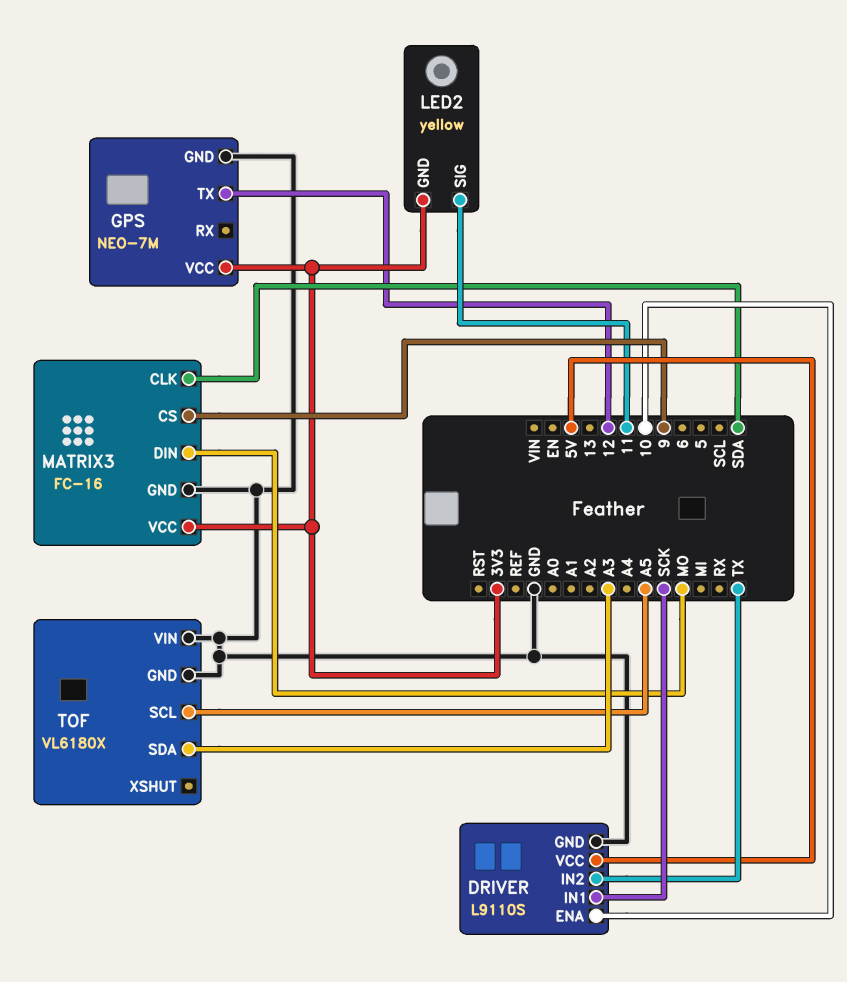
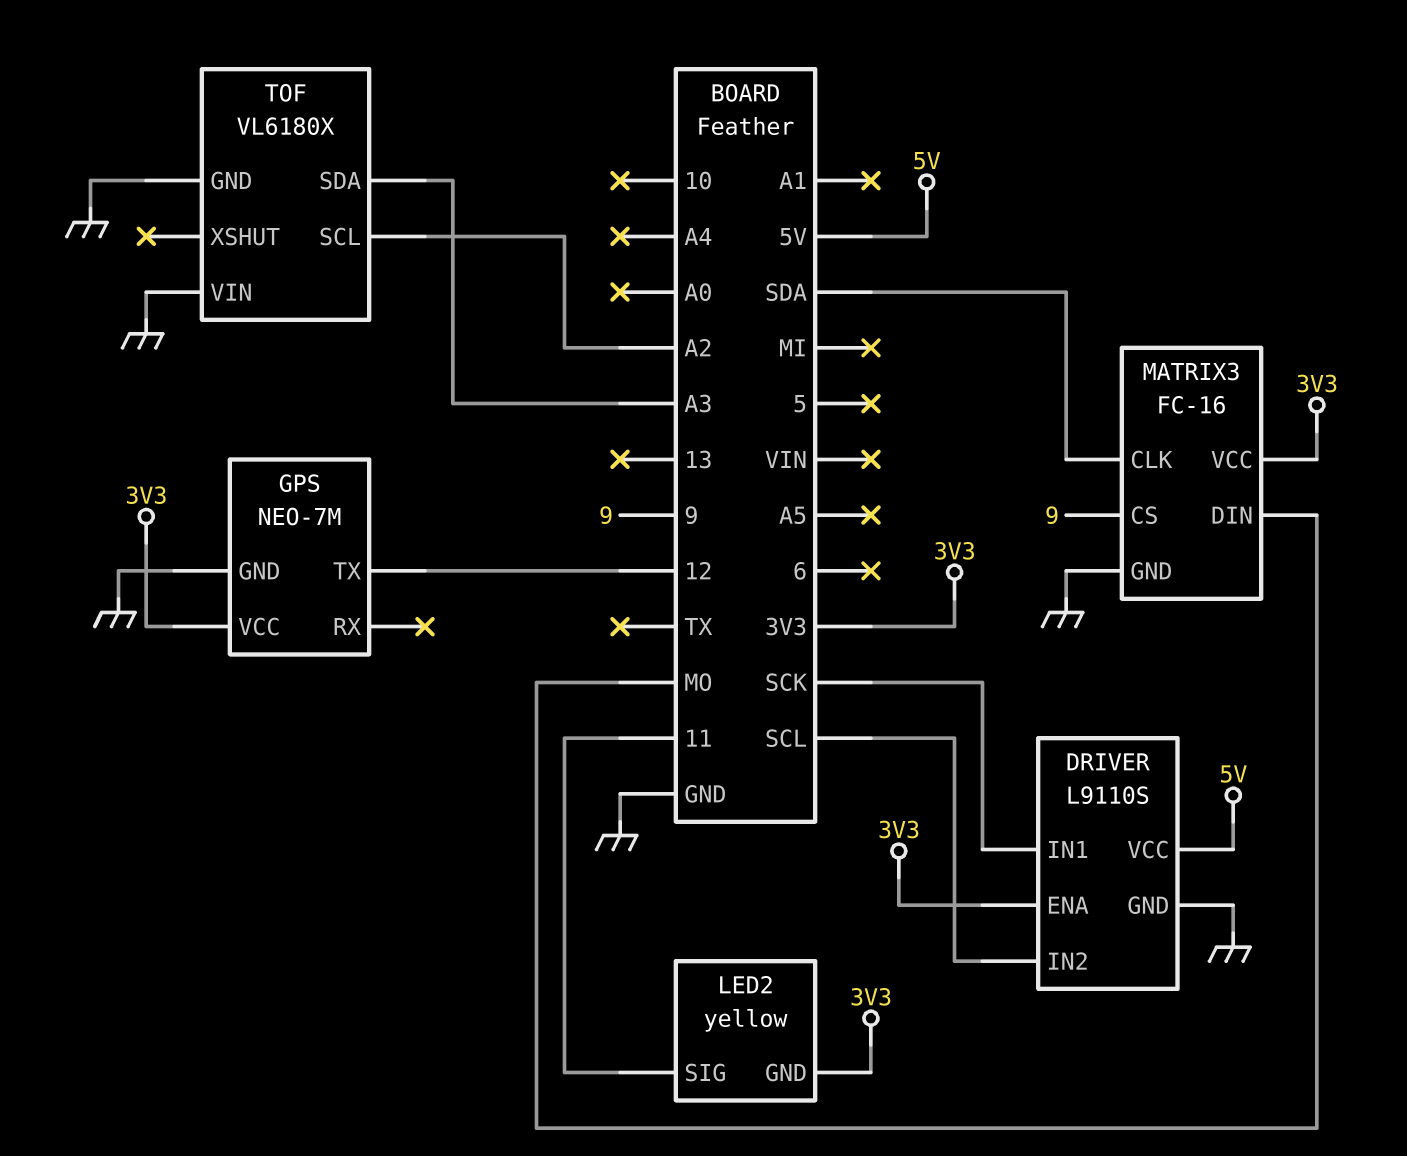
DRIVER pin ENA: 10 -> 3V3
DRIVER pin IN2: TX -> SCL
TOF pin SCL: A5 -> A2

